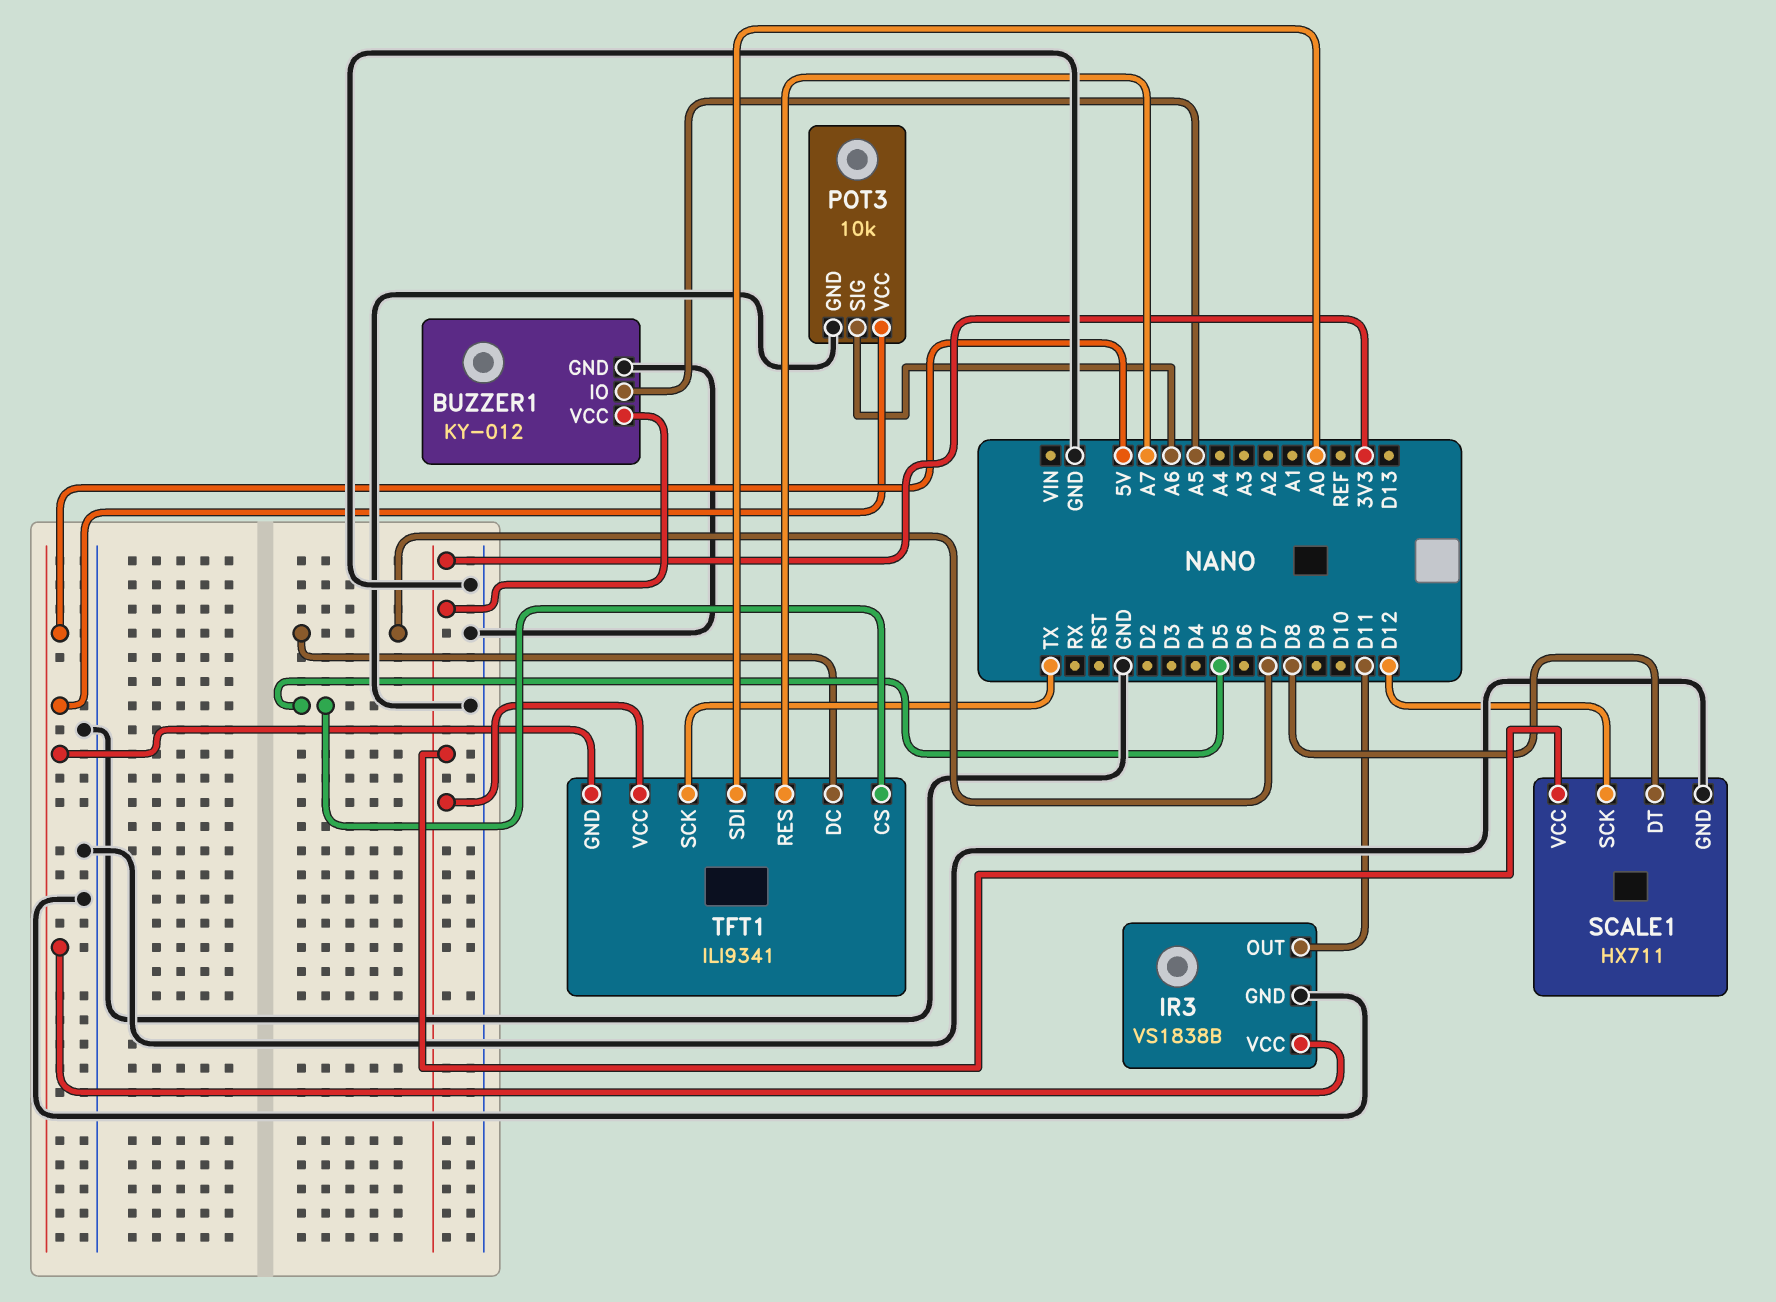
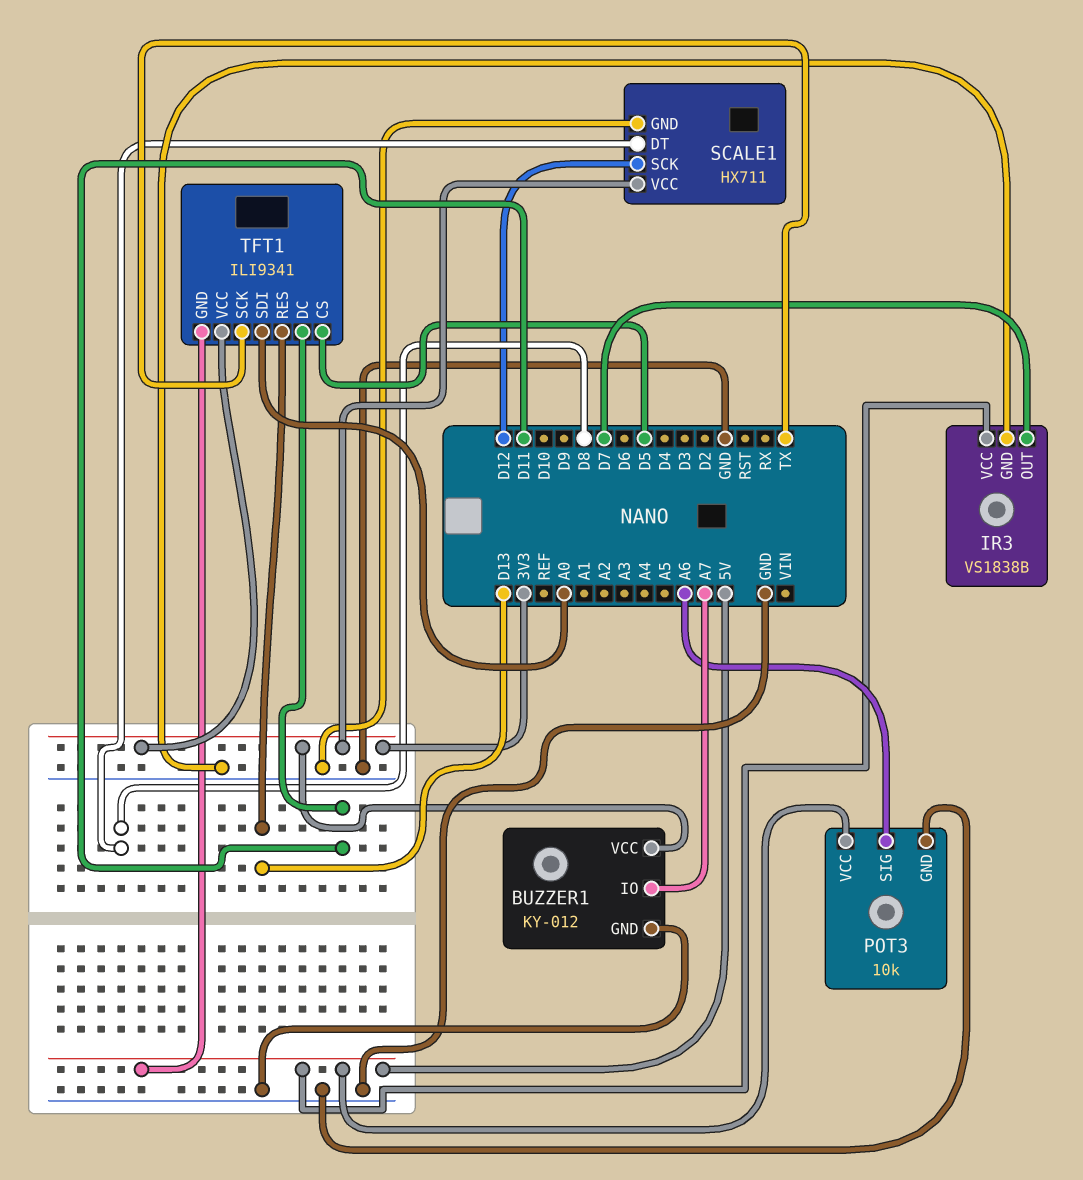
BUZZER1 pin IO: A5 -> A7
IR3 pin OUT: D11 -> D7
TFT1 pin DC: D7 -> D11
TFT1 pin RES: A7 -> D13

